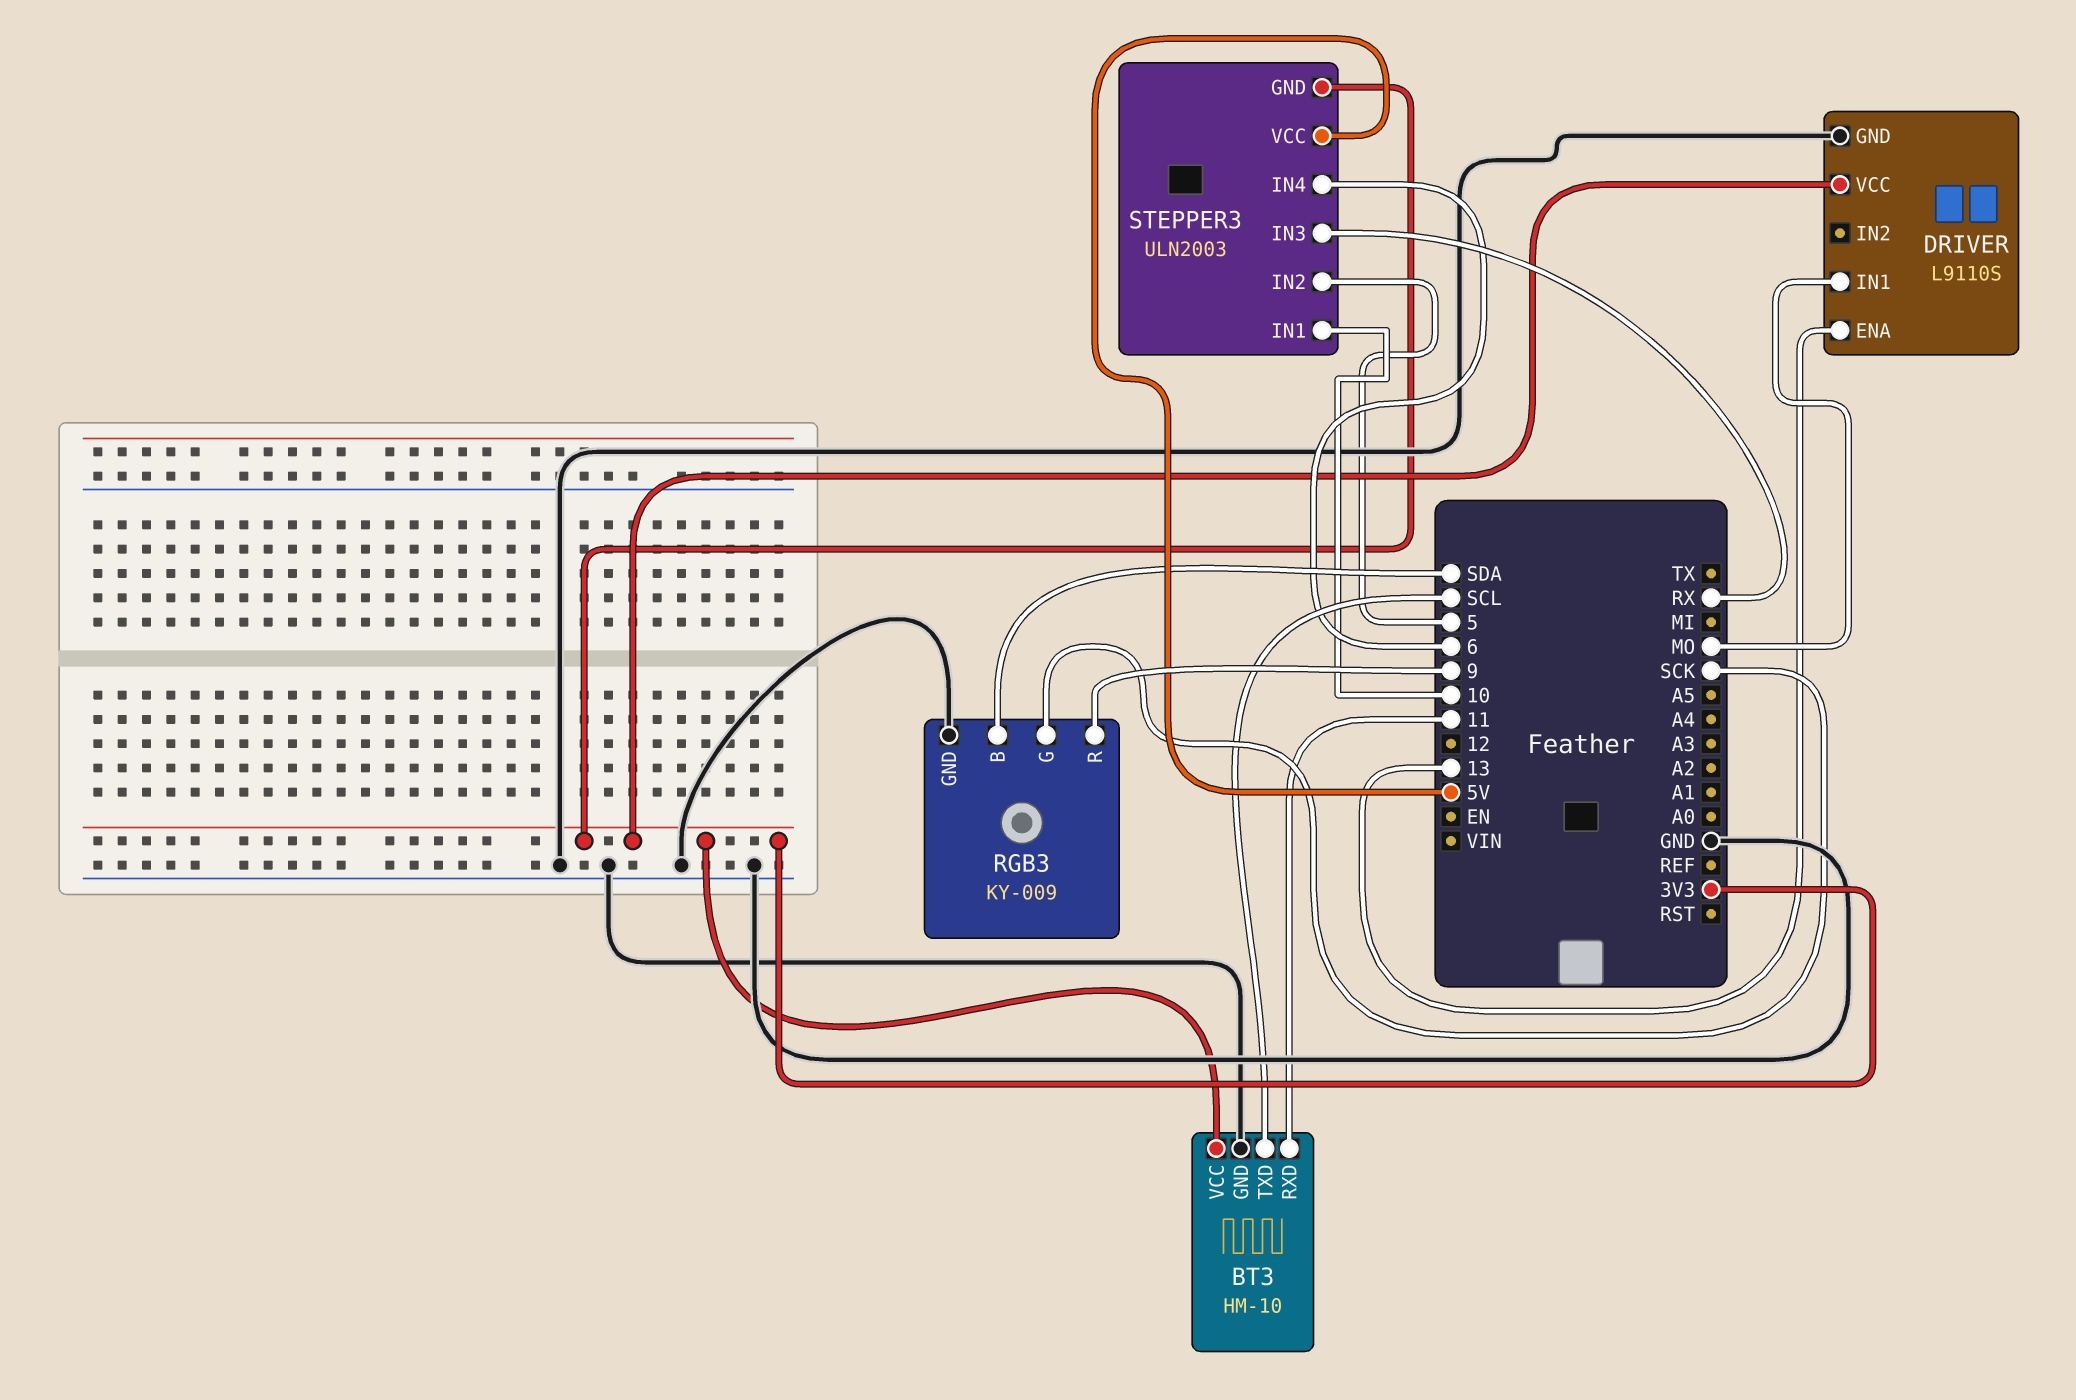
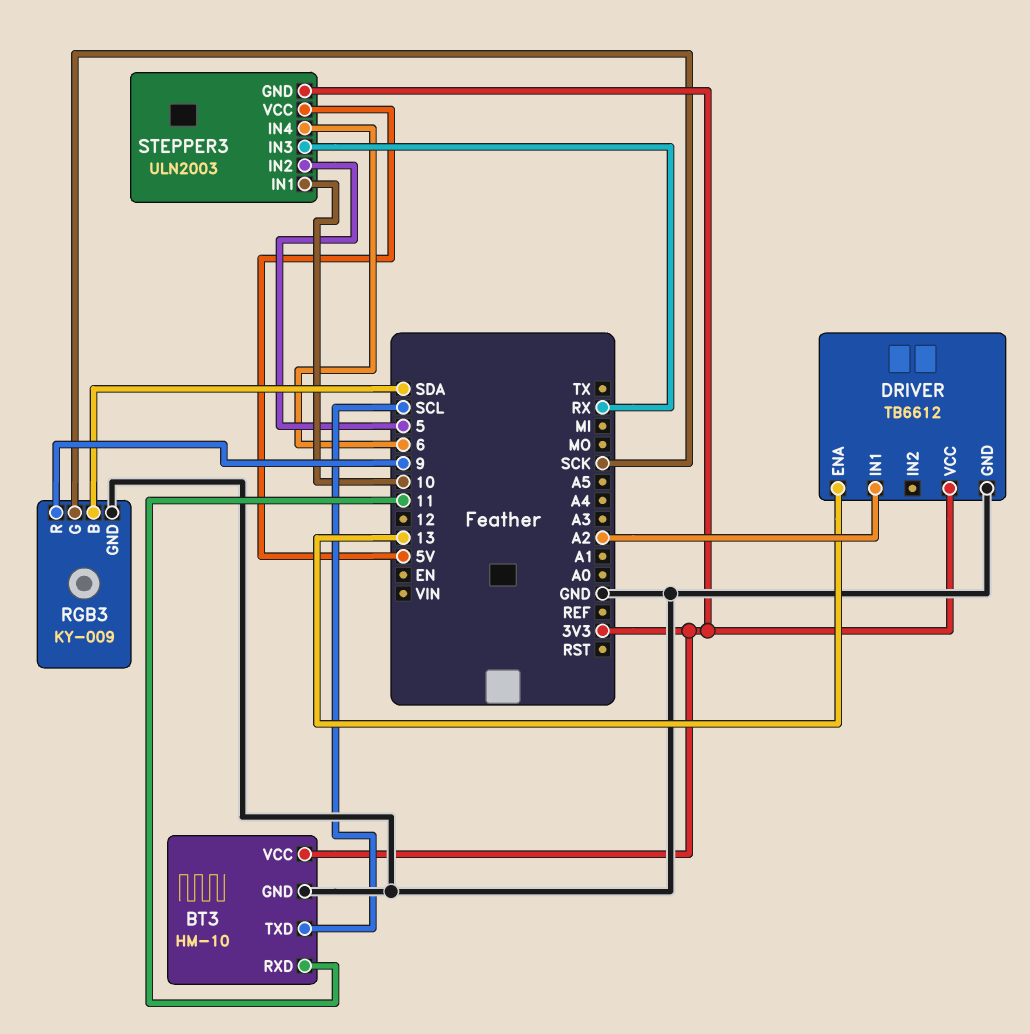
DRIVER: L9110S -> TB6612
DRIVER pin IN1: MO -> A2

